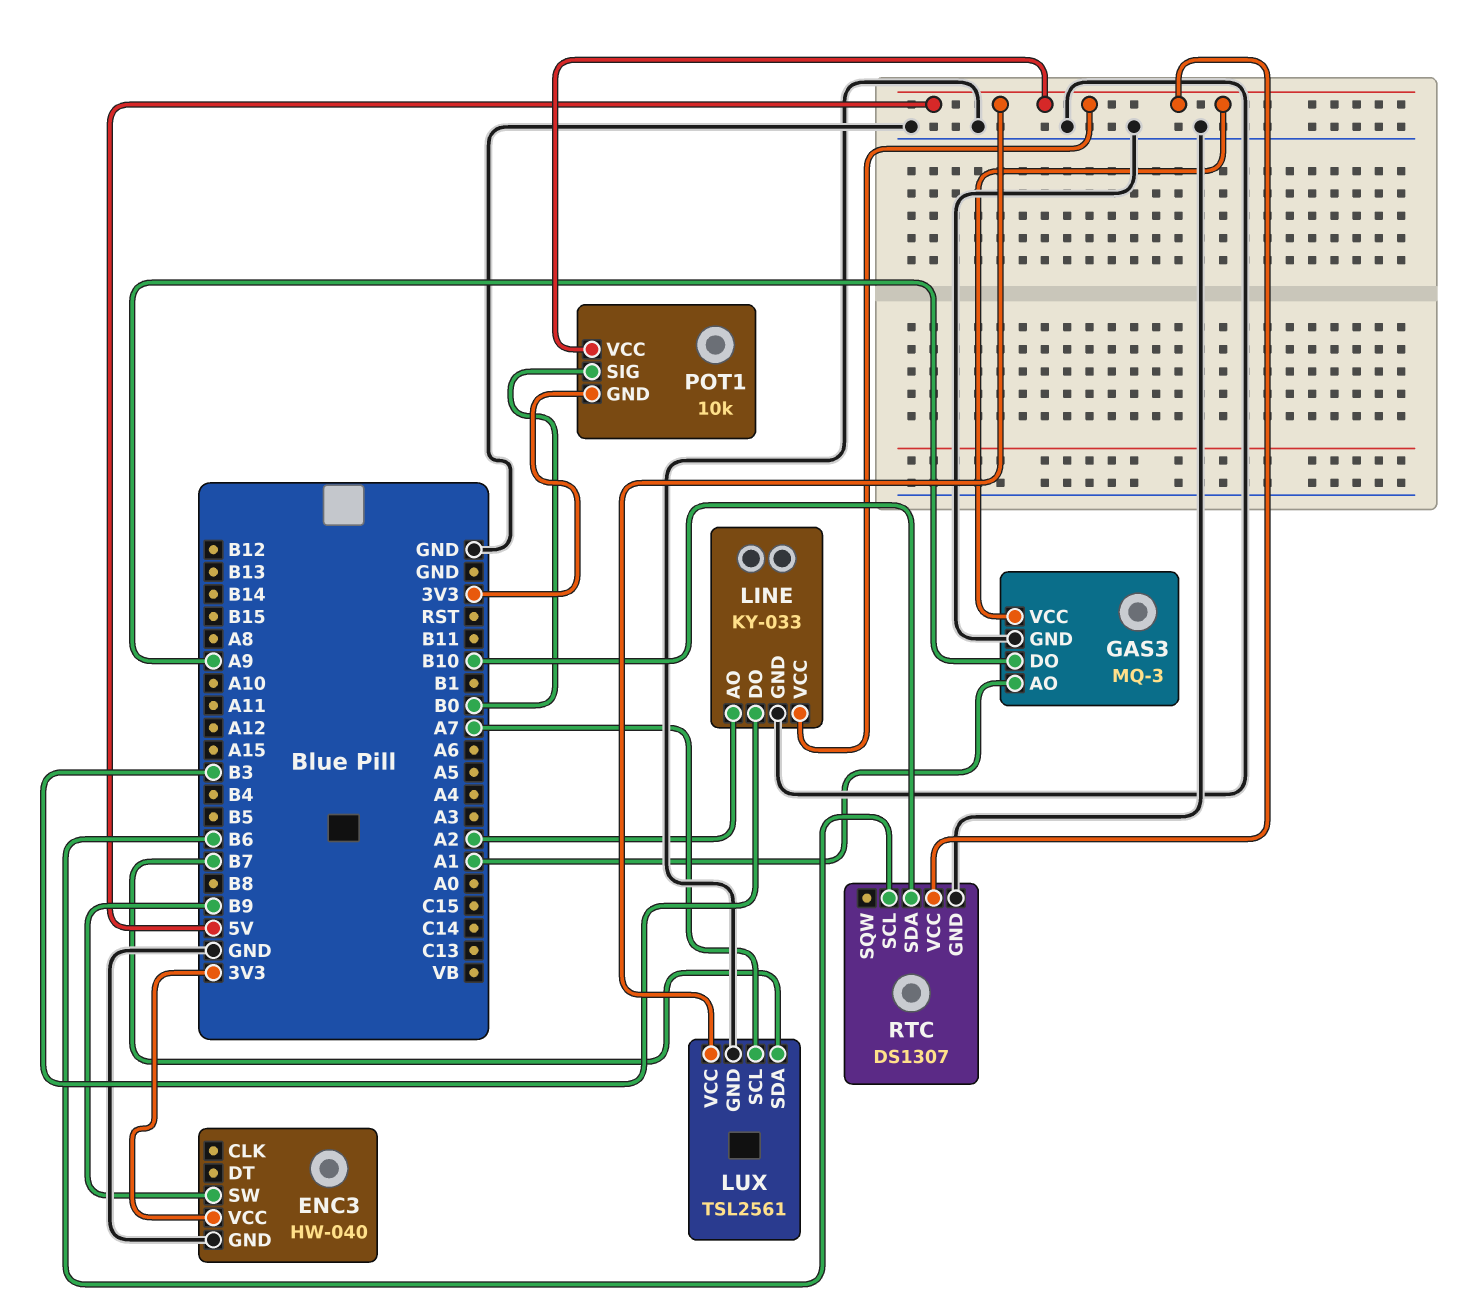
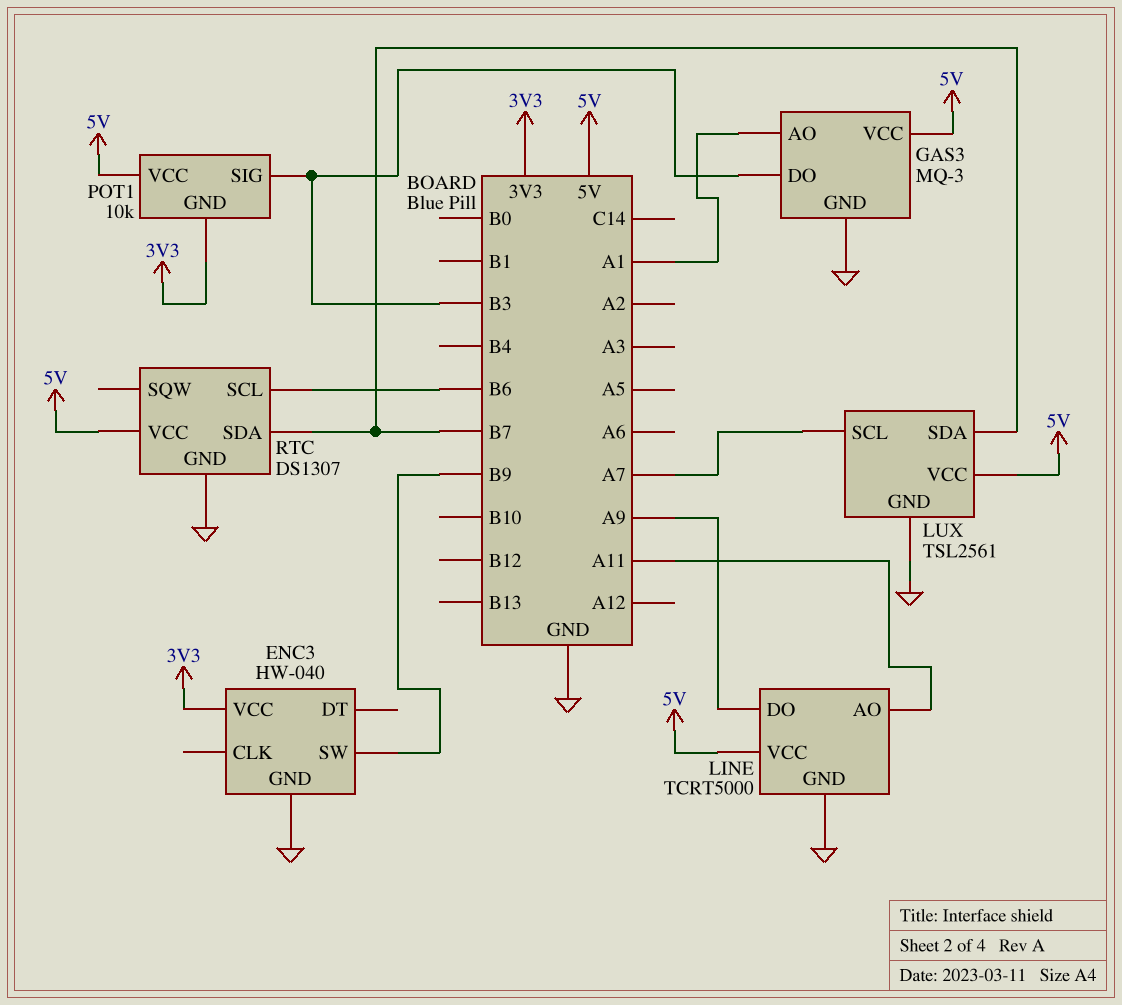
GAS3 pin DO: A9 -> B3
LINE: KY-033 -> TCRT5000
LINE pin AO: A2 -> A11
LINE pin DO: B3 -> A9
POT1 pin SIG: B0 -> B3
RTC pin SDA: B10 -> B7

